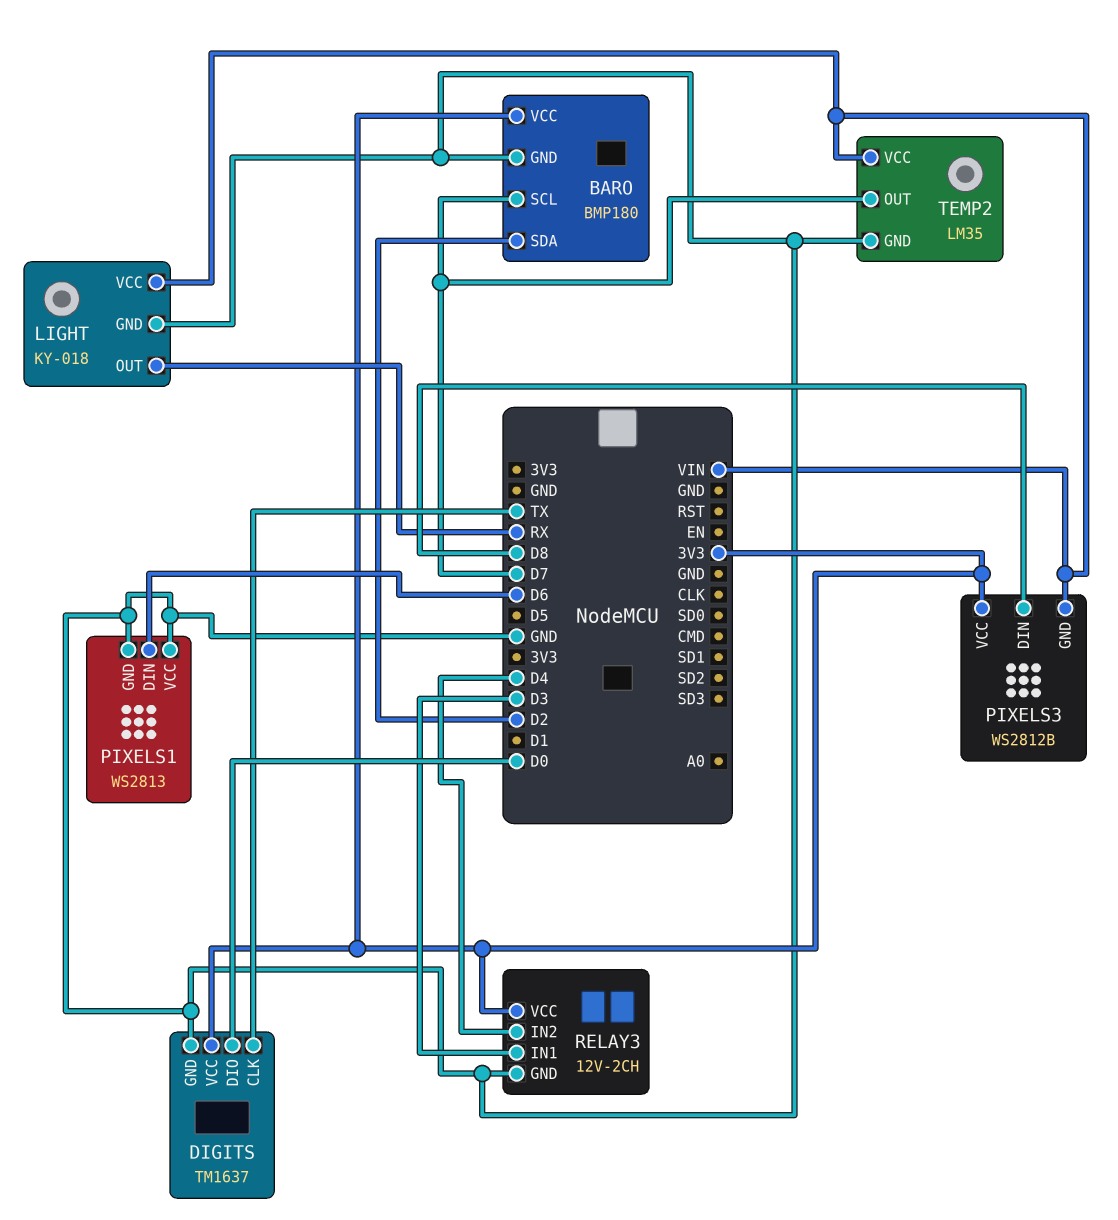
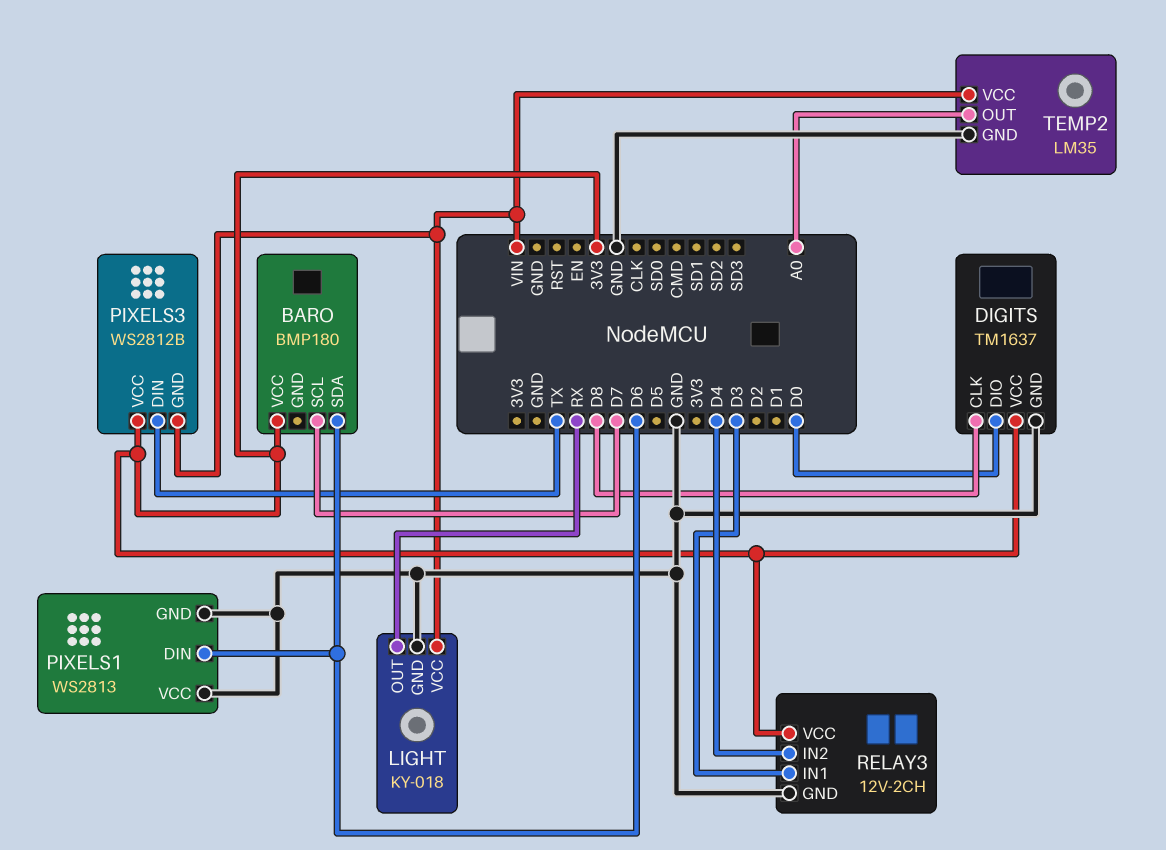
BARO pin GND: GND -> none
BARO pin SDA: D2 -> D6
DIGITS pin CLK: TX -> D8
PIXELS3 pin DIN: D8 -> TX
TEMP2 pin OUT: D7 -> A0

